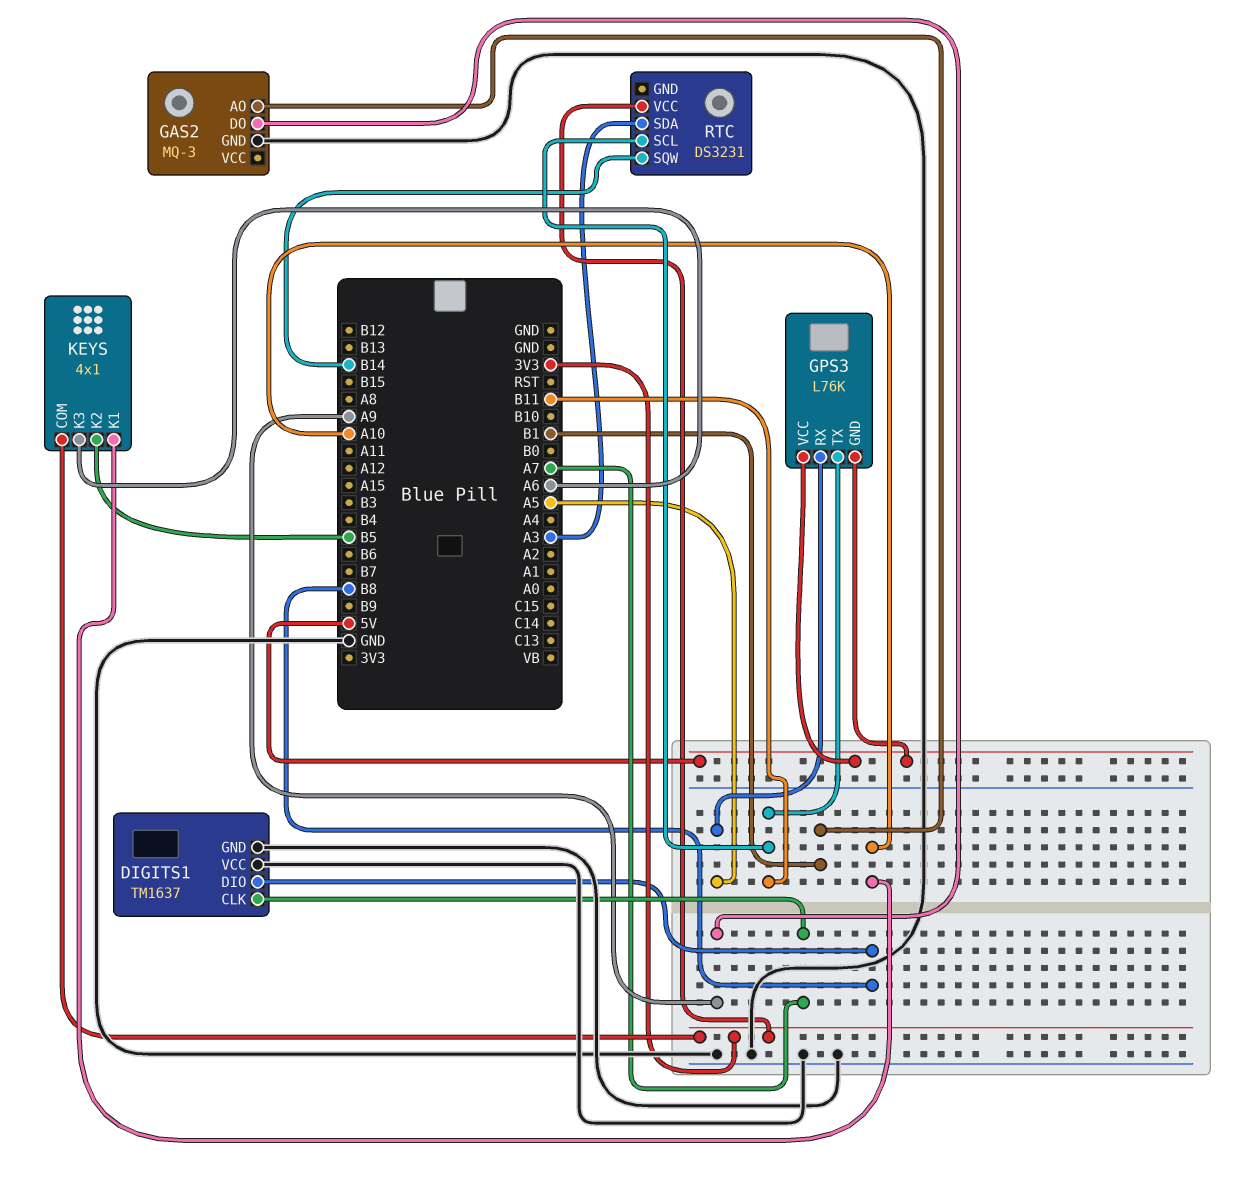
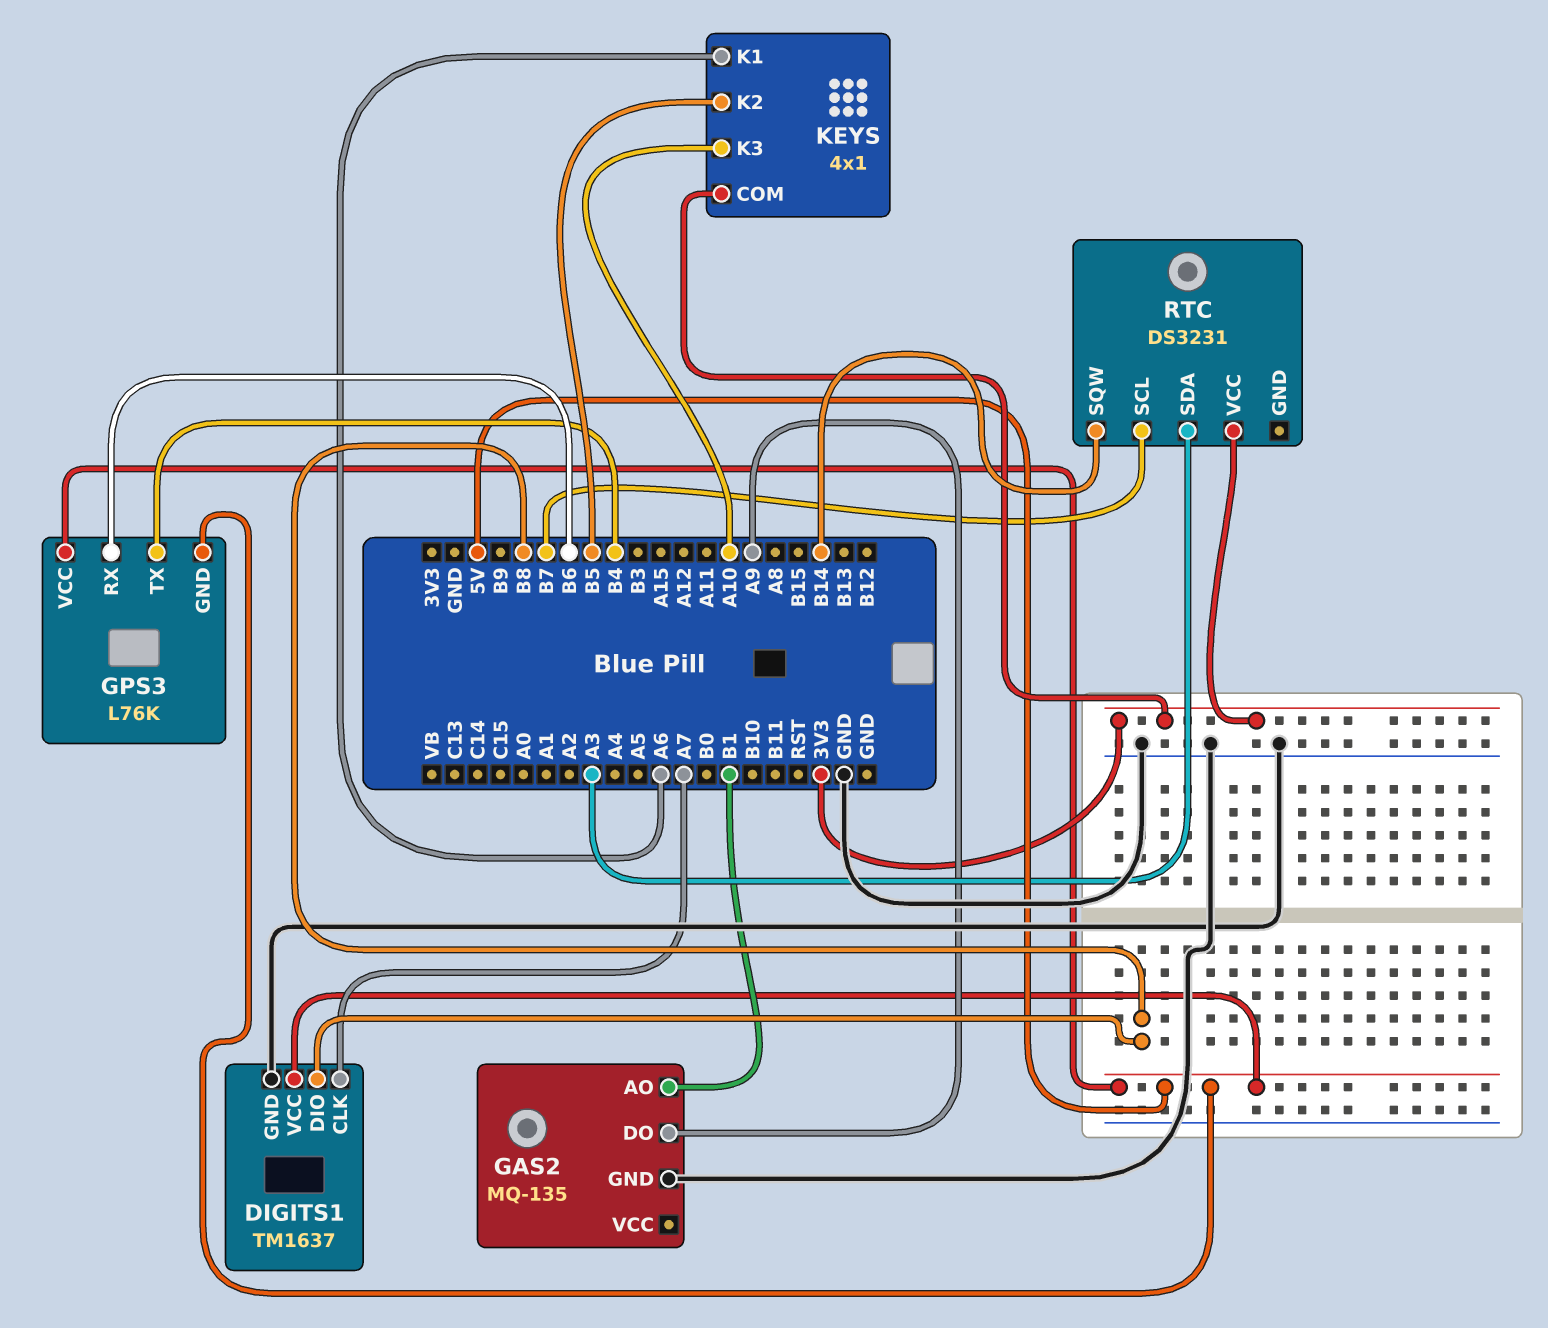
DIGITS1 pin VCC: GND -> 5V
GAS2: MQ-3 -> MQ-135
GPS3 pin RX: A5 -> B6
GPS3 pin TX: B11 -> B4
KEYS pin K1: A10 -> A6
KEYS pin K3: A6 -> A10
RTC pin SCL: B11 -> B7

